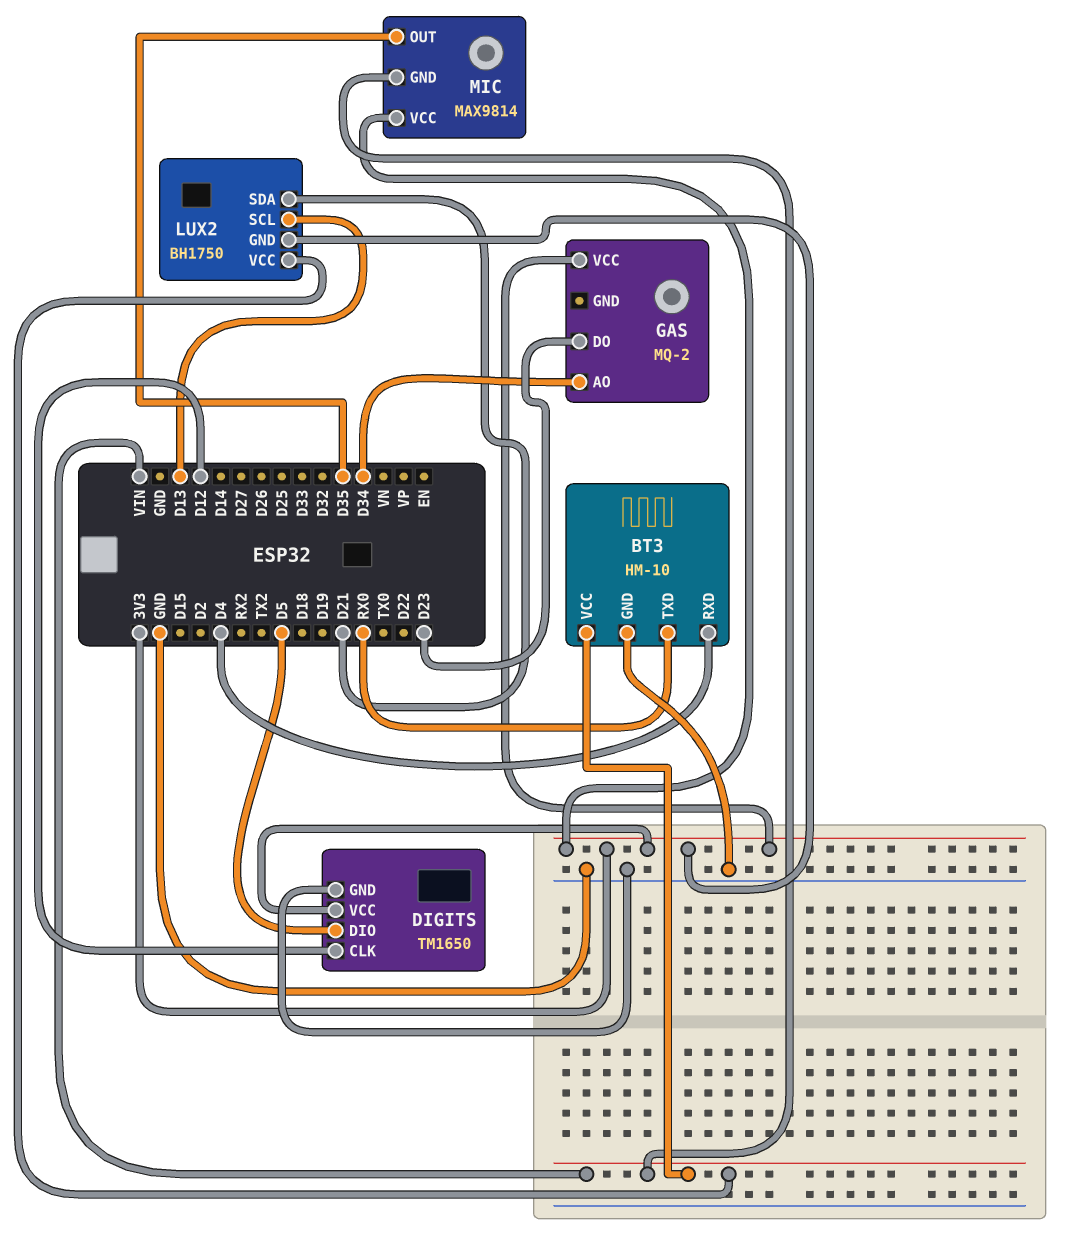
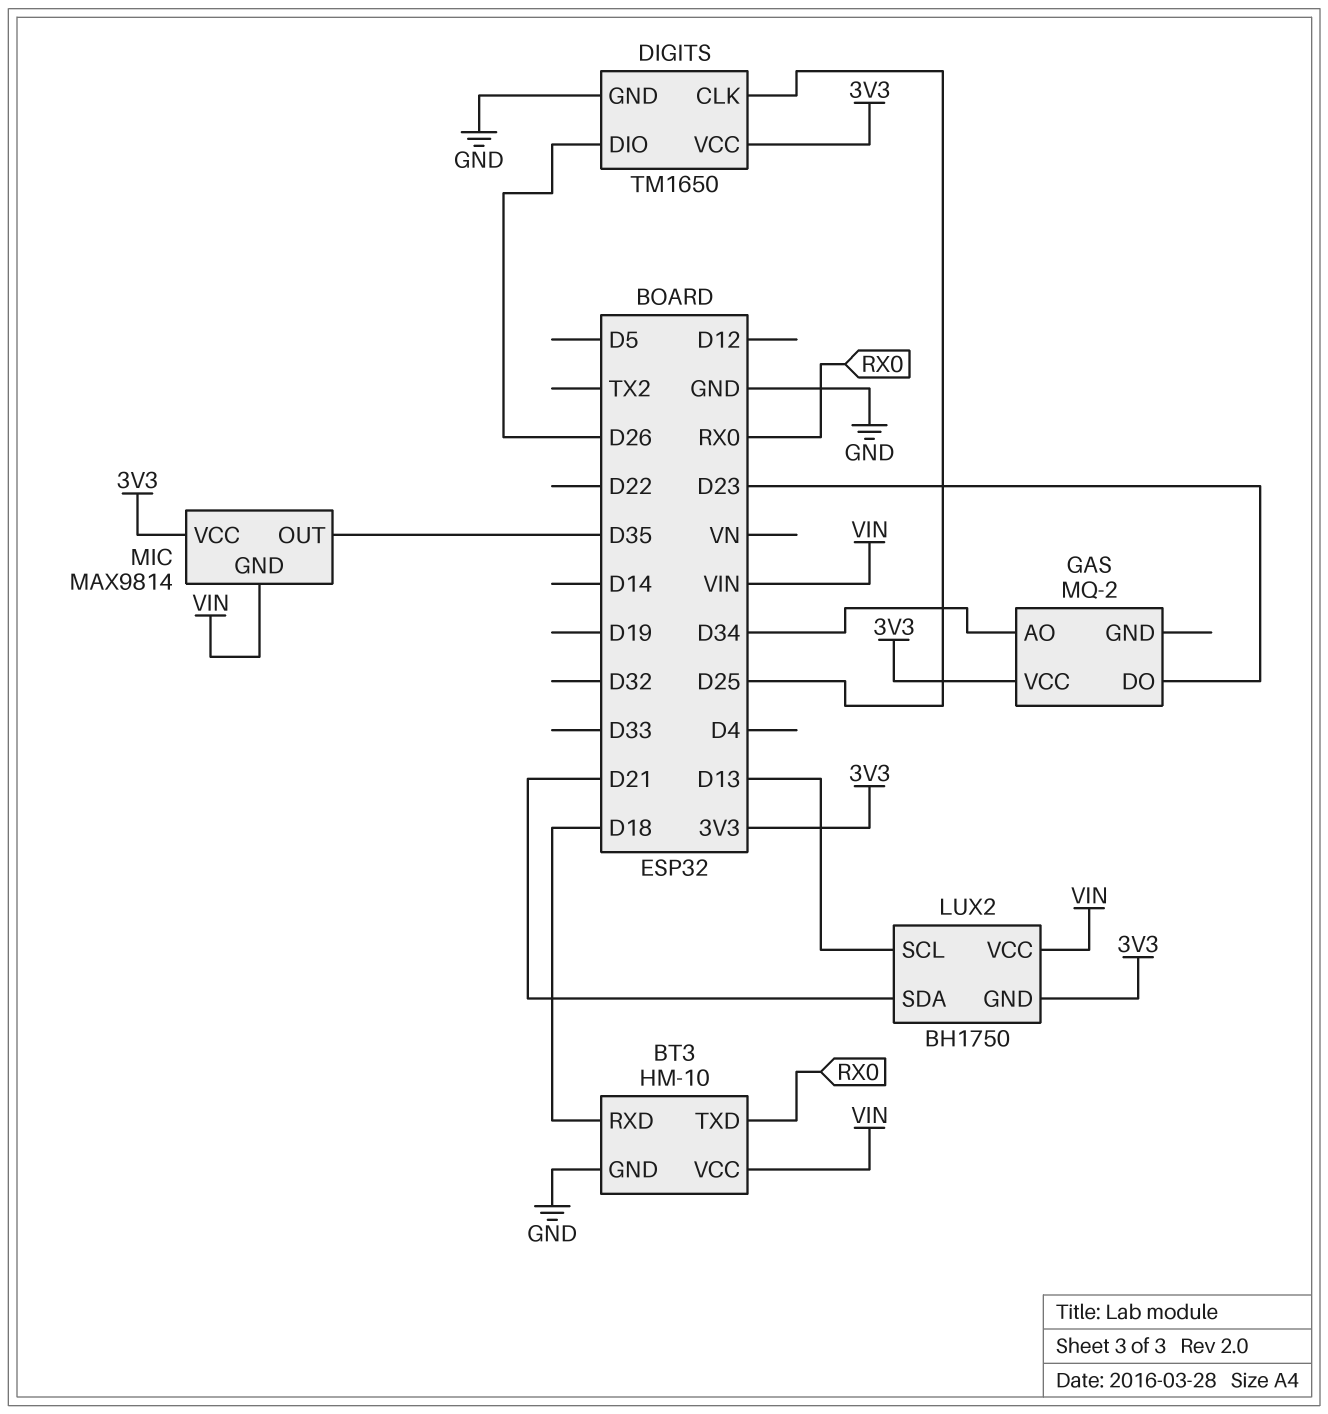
BT3 pin RXD: D4 -> D18
DIGITS pin CLK: D12 -> D25
DIGITS pin DIO: D5 -> D26

